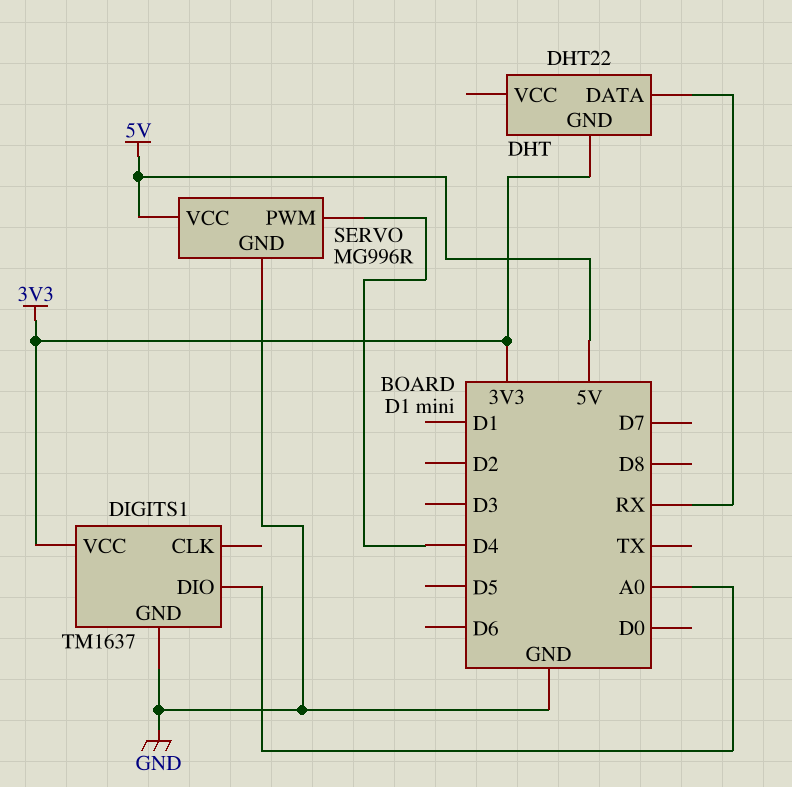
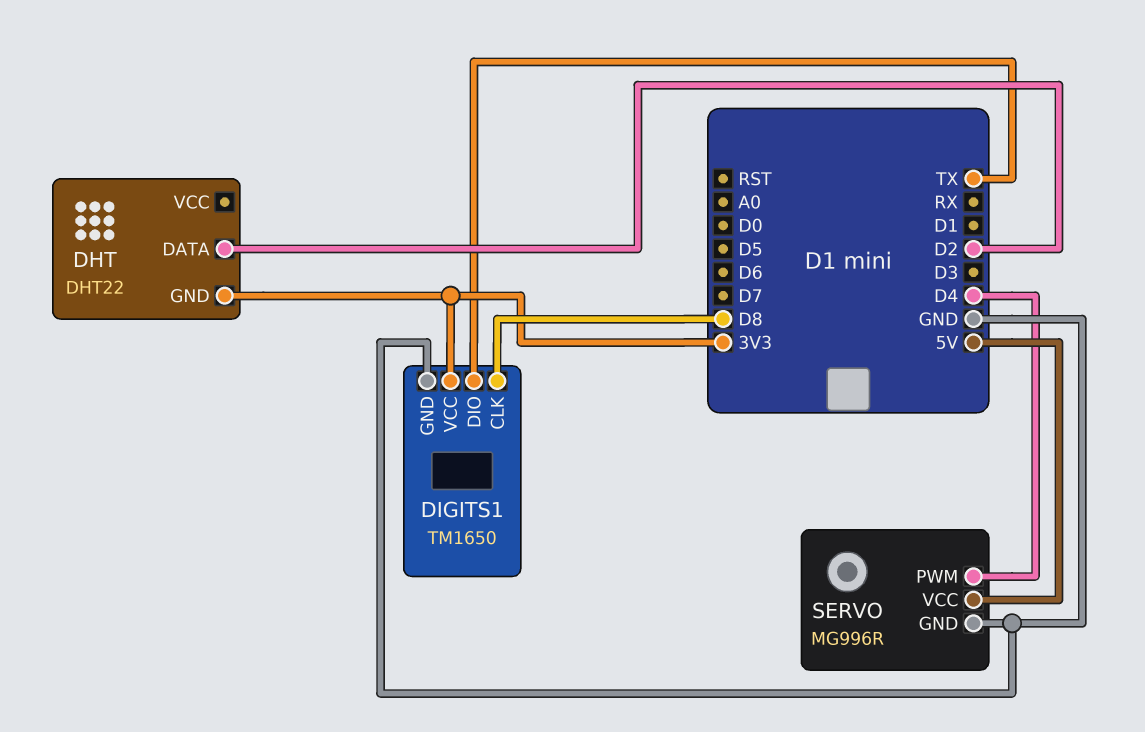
DHT pin DATA: RX -> D2
DIGITS1: TM1637 -> TM1650
DIGITS1 pin CLK: none -> D8
DIGITS1 pin DIO: A0 -> TX

